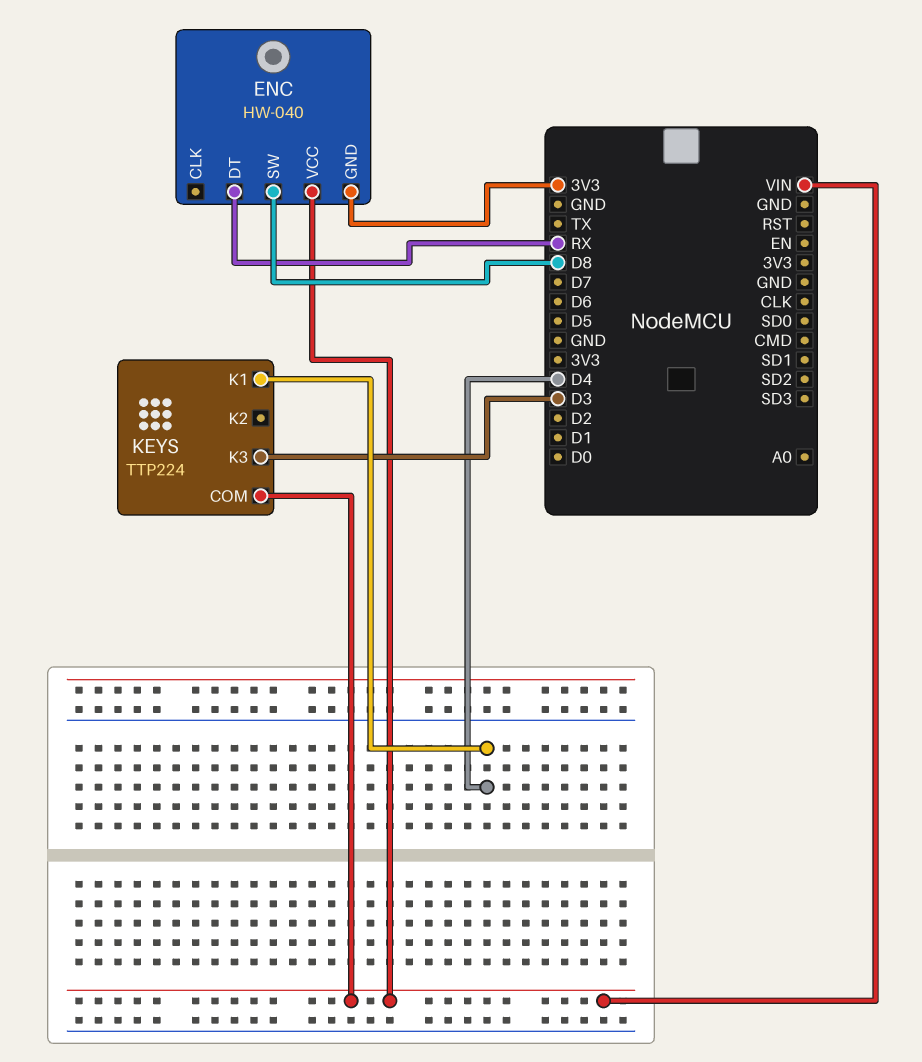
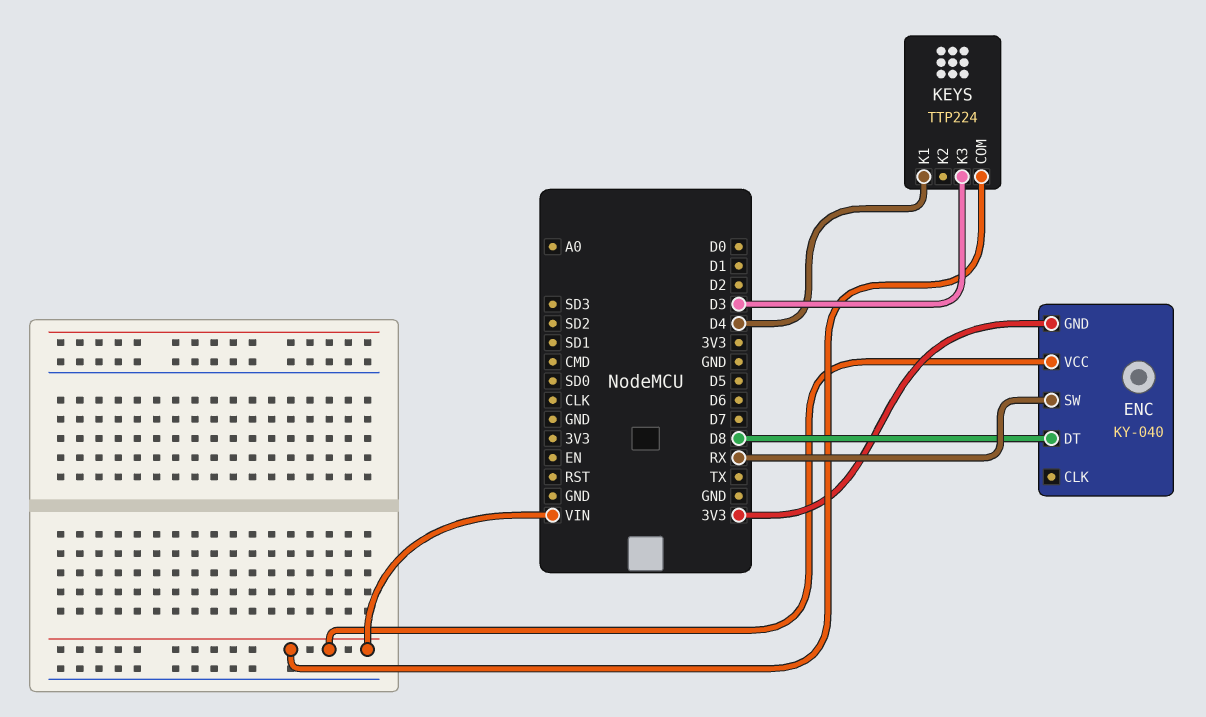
ENC: HW-040 -> KY-040
ENC pin DT: RX -> D8
ENC pin SW: D8 -> RX

